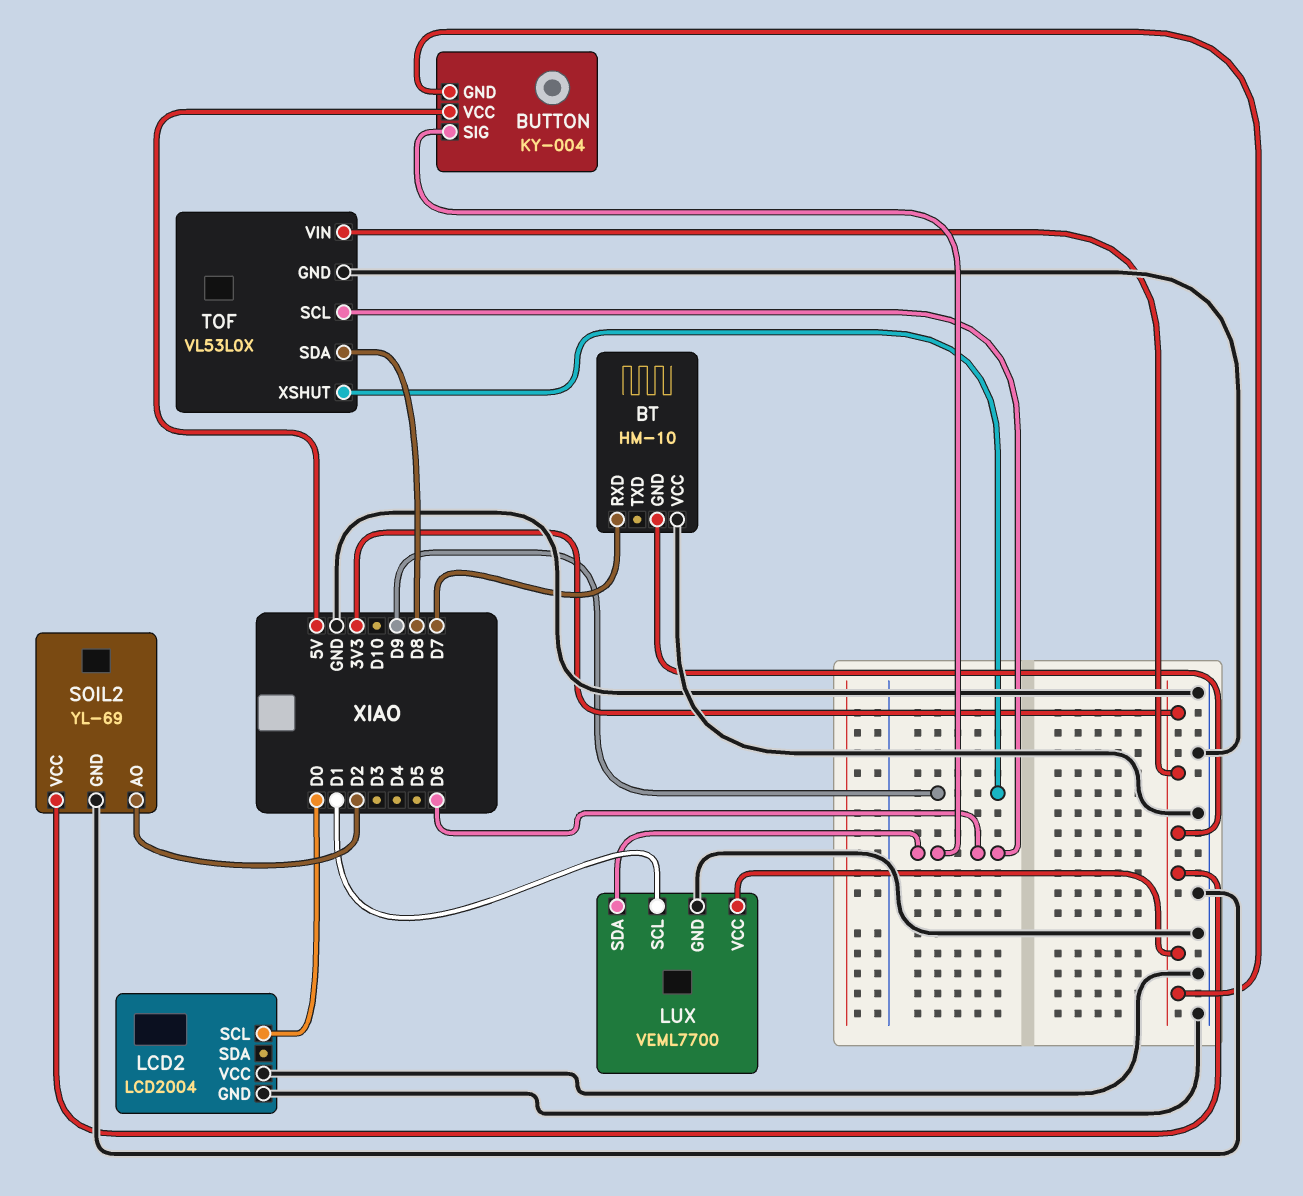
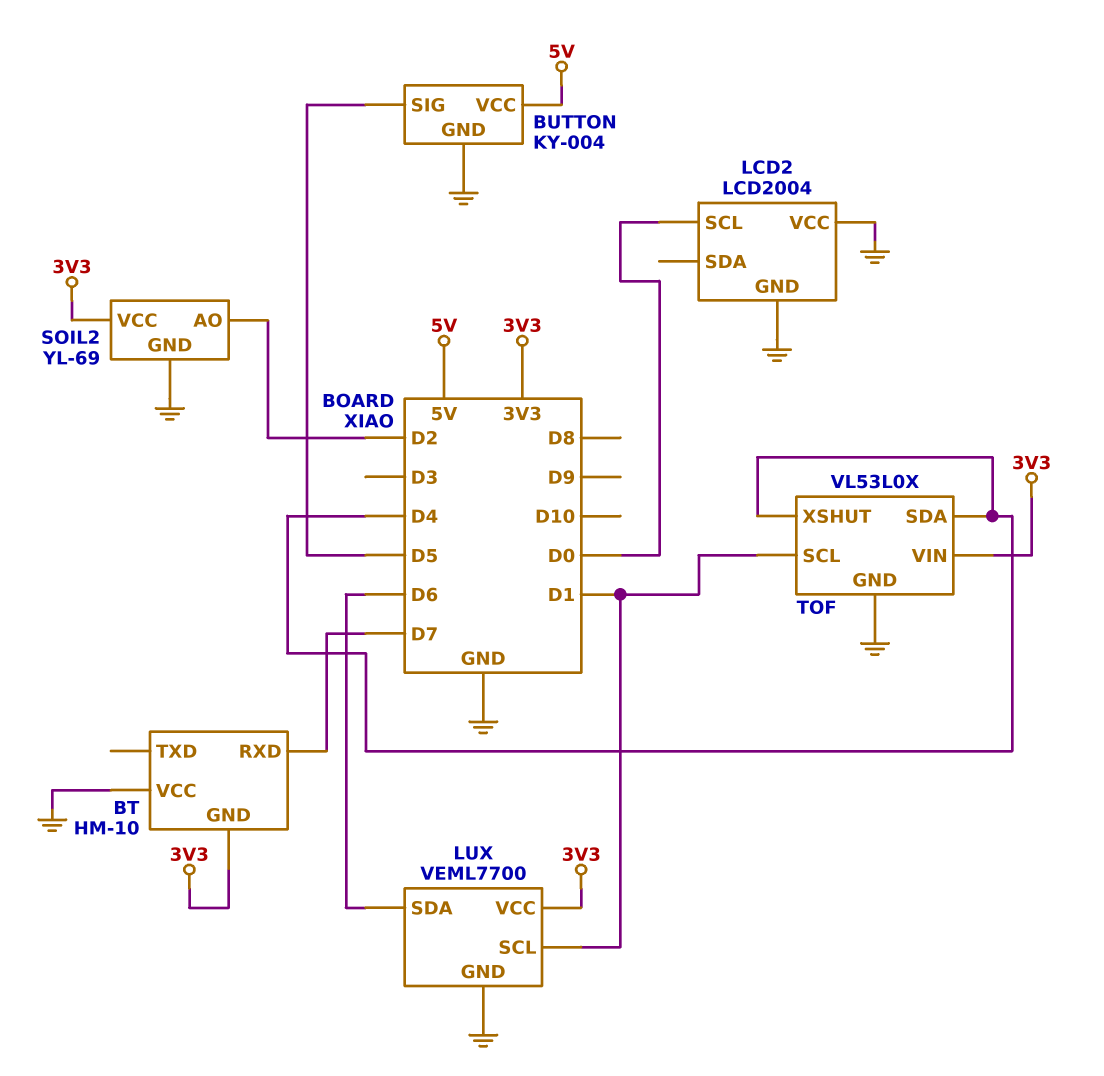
BUTTON pin GND: 3V3 -> GND
BUTTON pin SIG: D6 -> D5
TOF pin SCL: D6 -> D1
TOF pin SDA: D8 -> D4
TOF pin XSHUT: D9 -> D4

